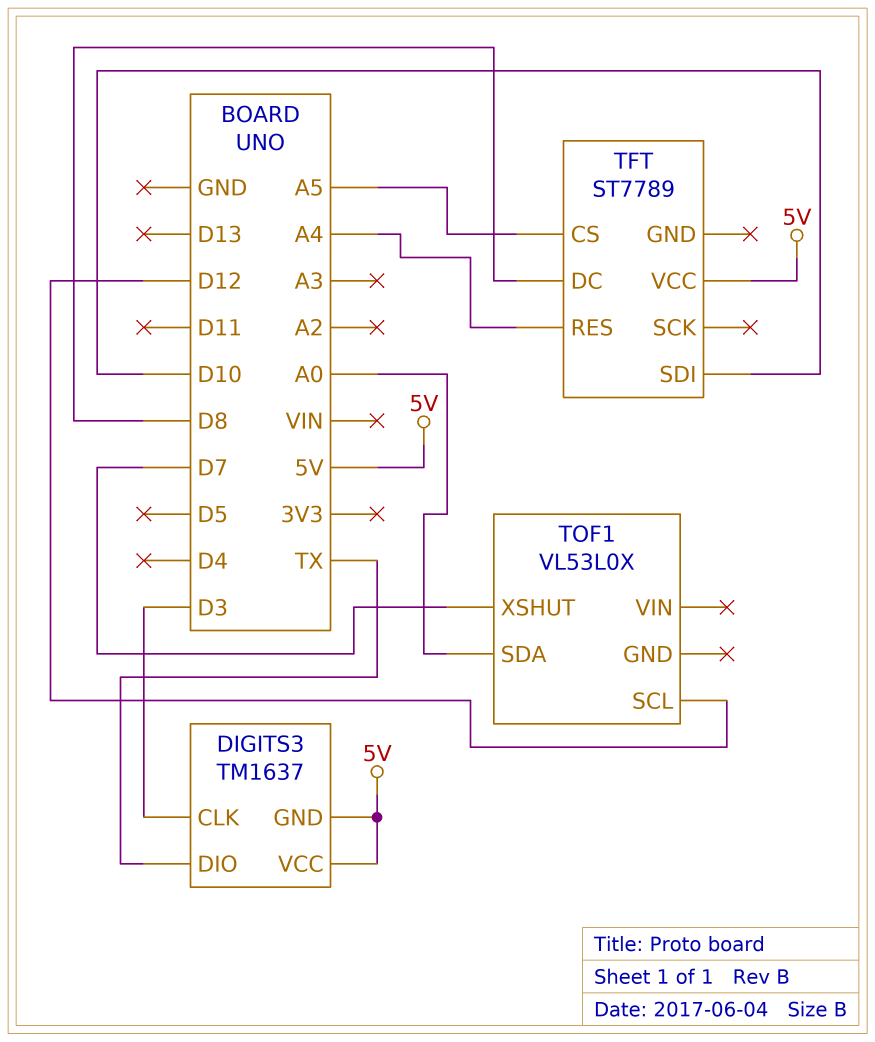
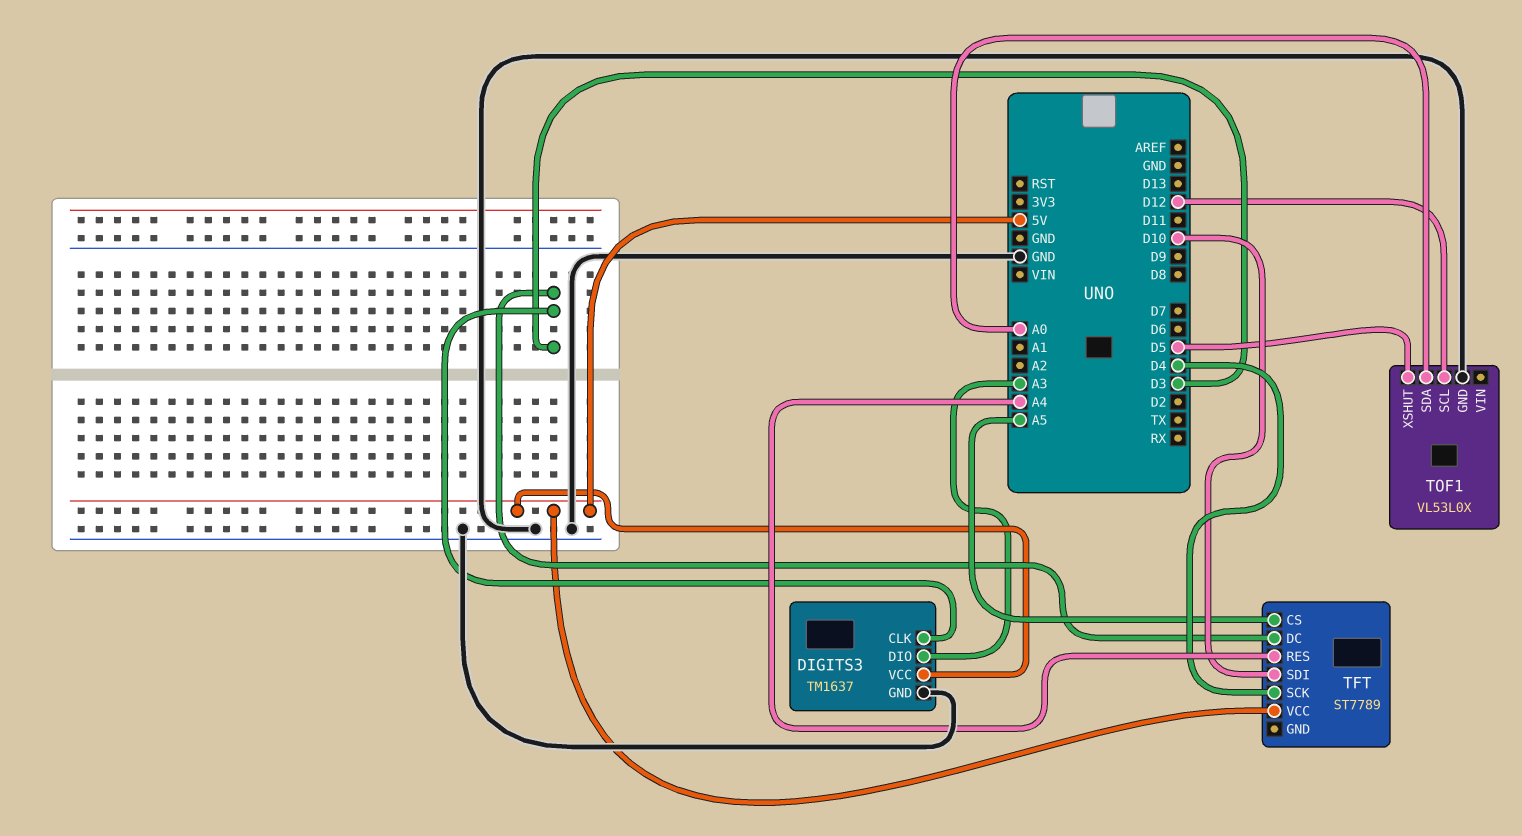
DIGITS3 pin DIO: TX -> A3
DIGITS3 pin GND: 5V -> GND
TFT pin DC: D8 -> D3
TFT pin SCK: none -> D4
TOF1 pin GND: none -> GND
TOF1 pin XSHUT: D7 -> D5

